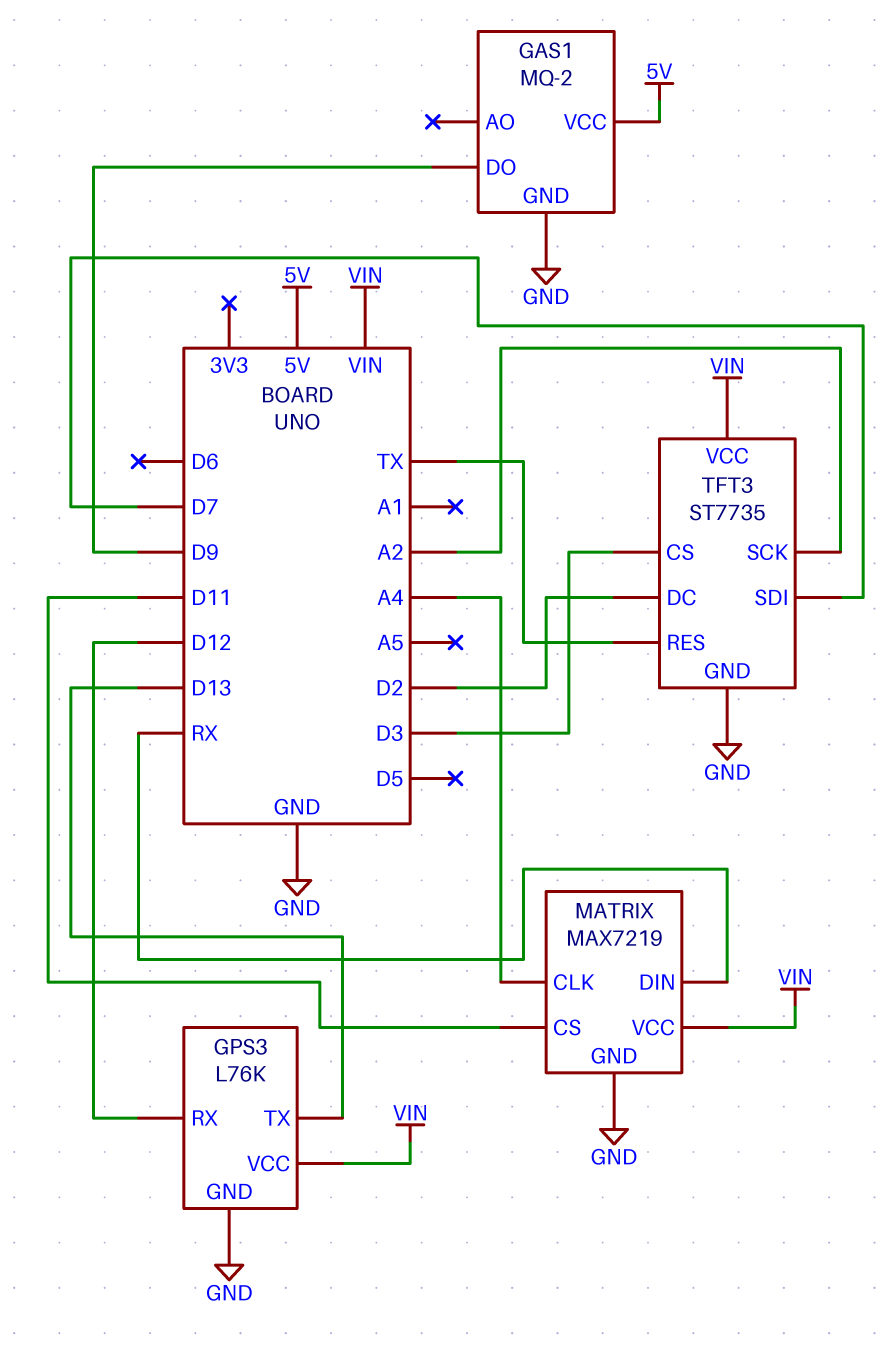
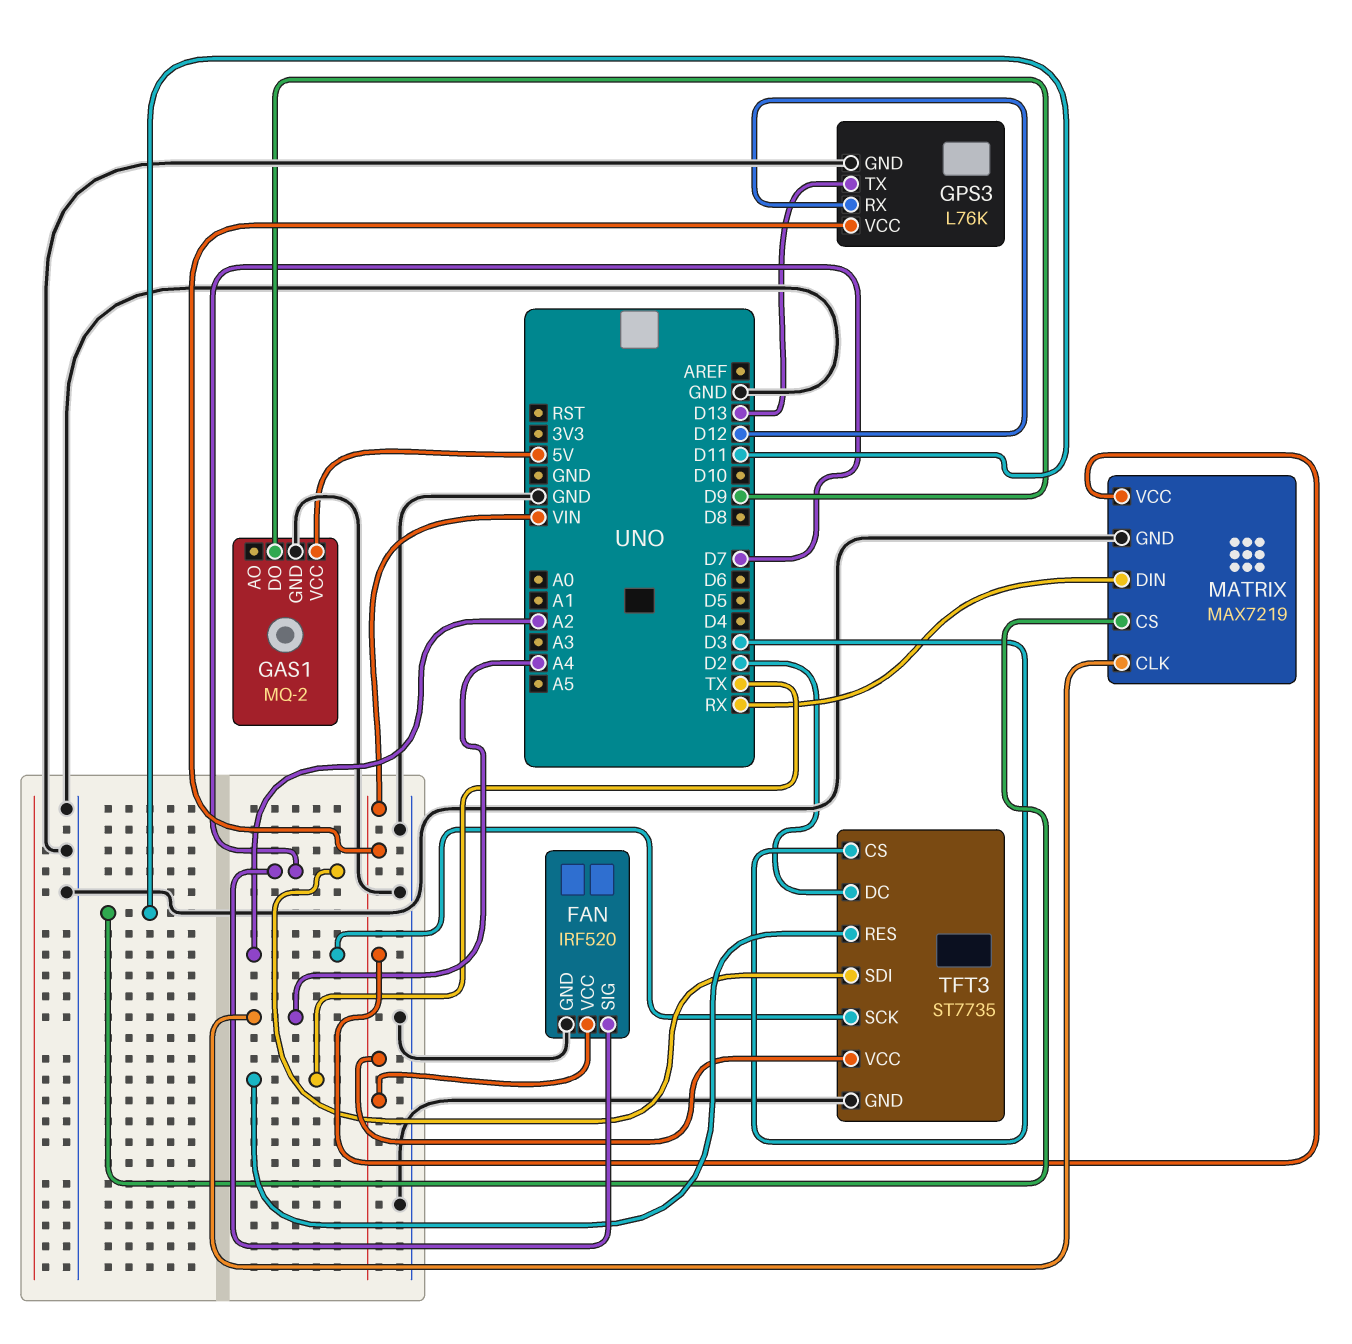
FAN: none -> IRF520
FAN pin GND: none -> GND
FAN pin SIG: none -> D7
FAN pin VCC: none -> VIN

